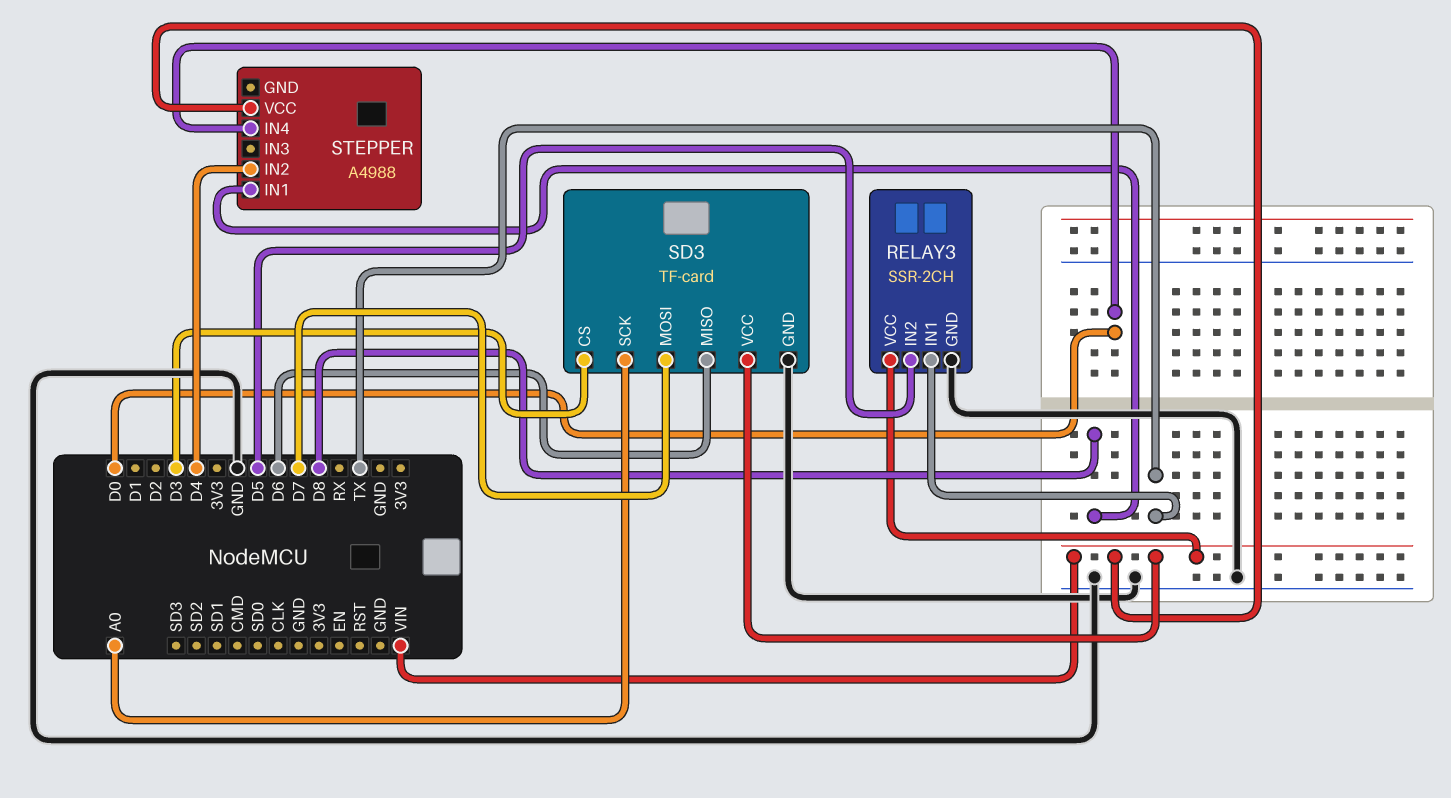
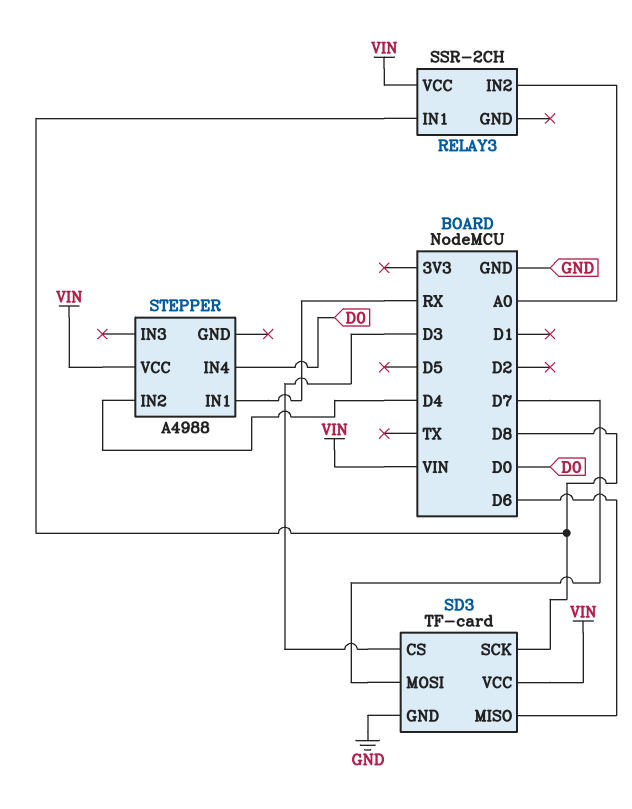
RELAY3 pin GND: GND -> none
RELAY3 pin IN1: TX -> D8
RELAY3 pin IN2: D5 -> A0
SD3 pin SCK: A0 -> D8
STEPPER pin IN1: D8 -> RX

